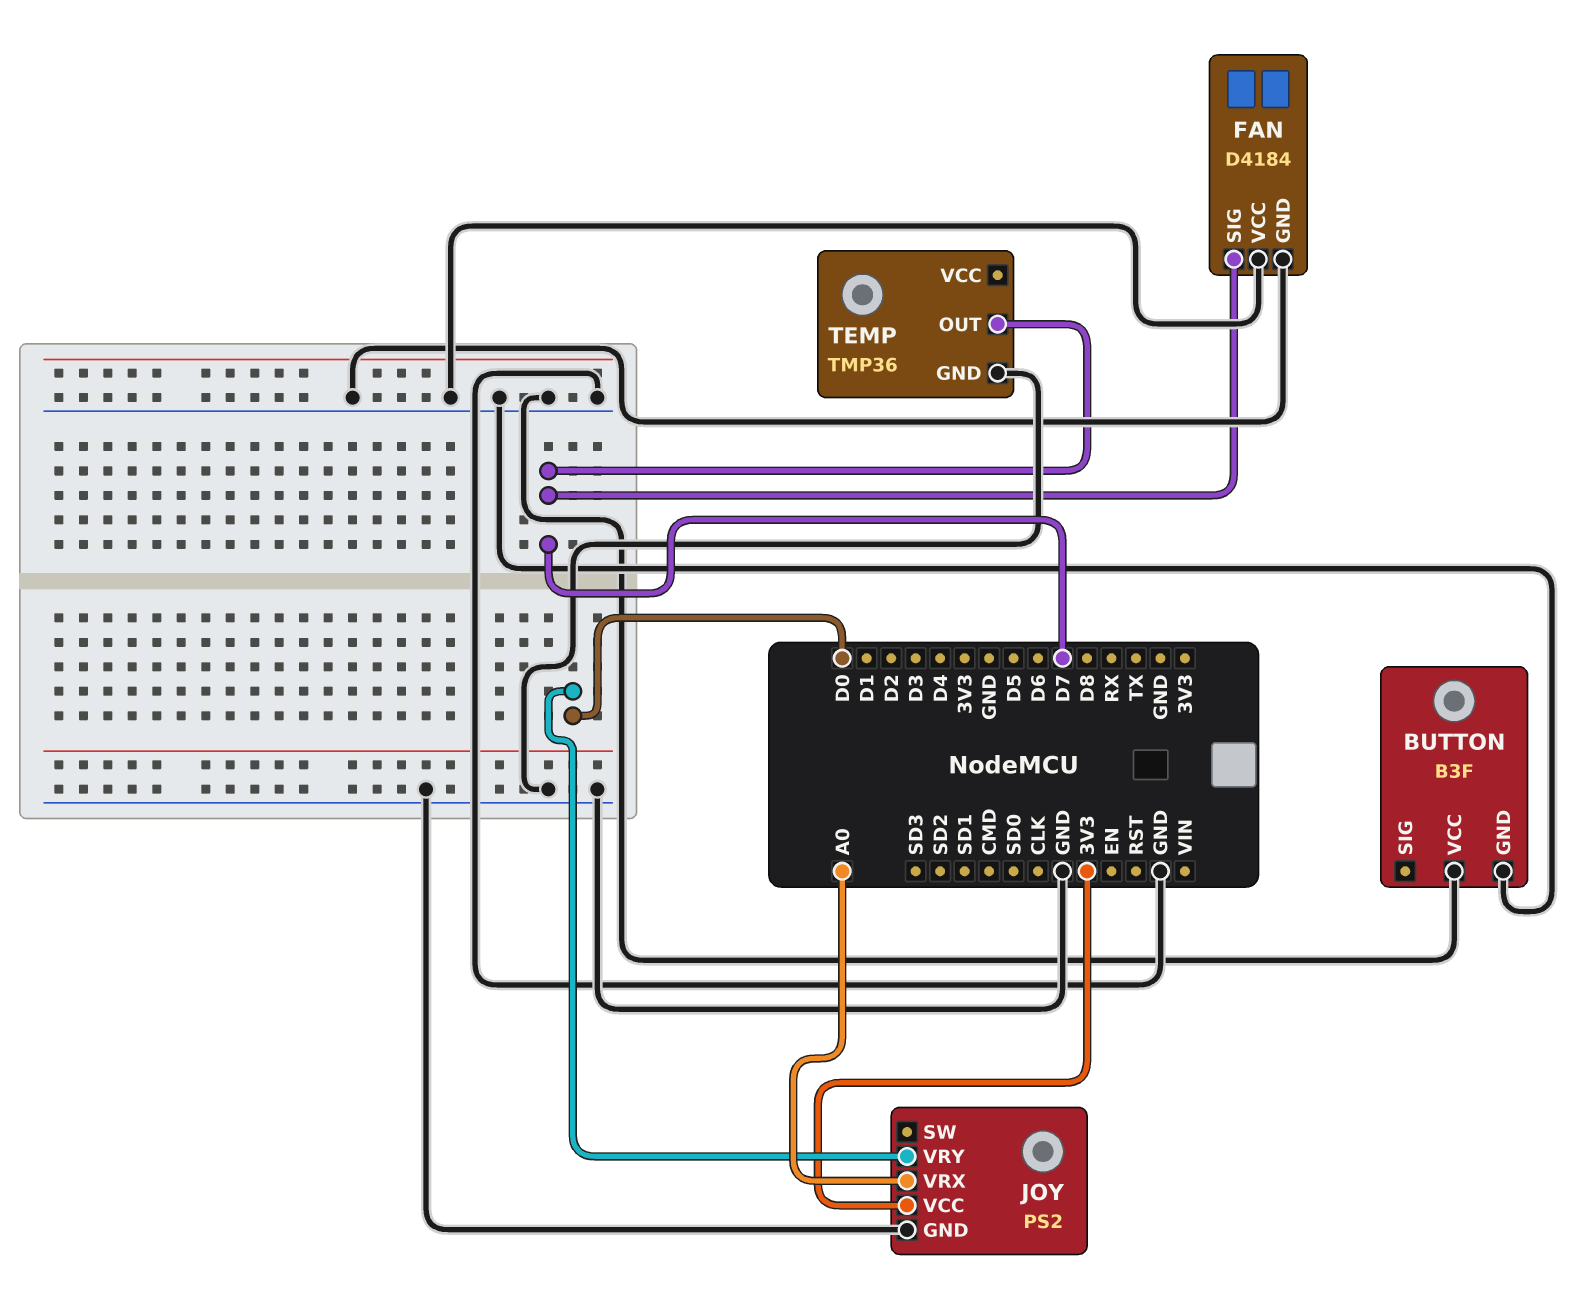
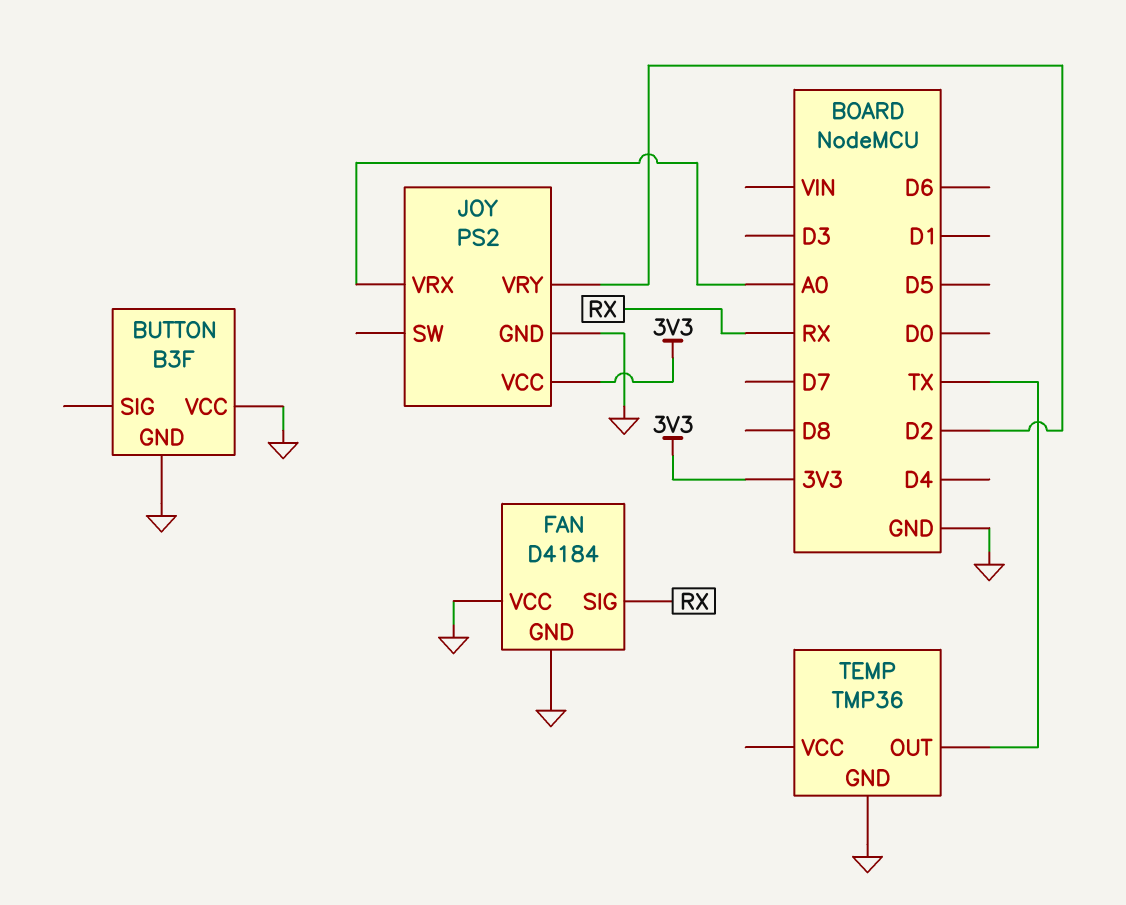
FAN pin SIG: D7 -> RX
JOY pin VRY: D0 -> D2
TEMP pin OUT: D7 -> TX

